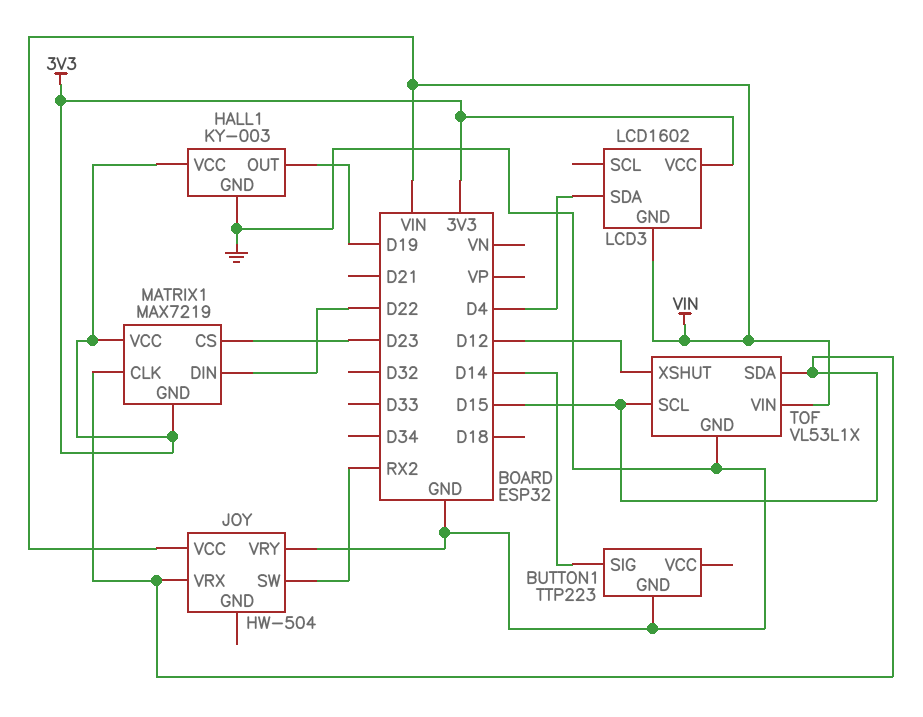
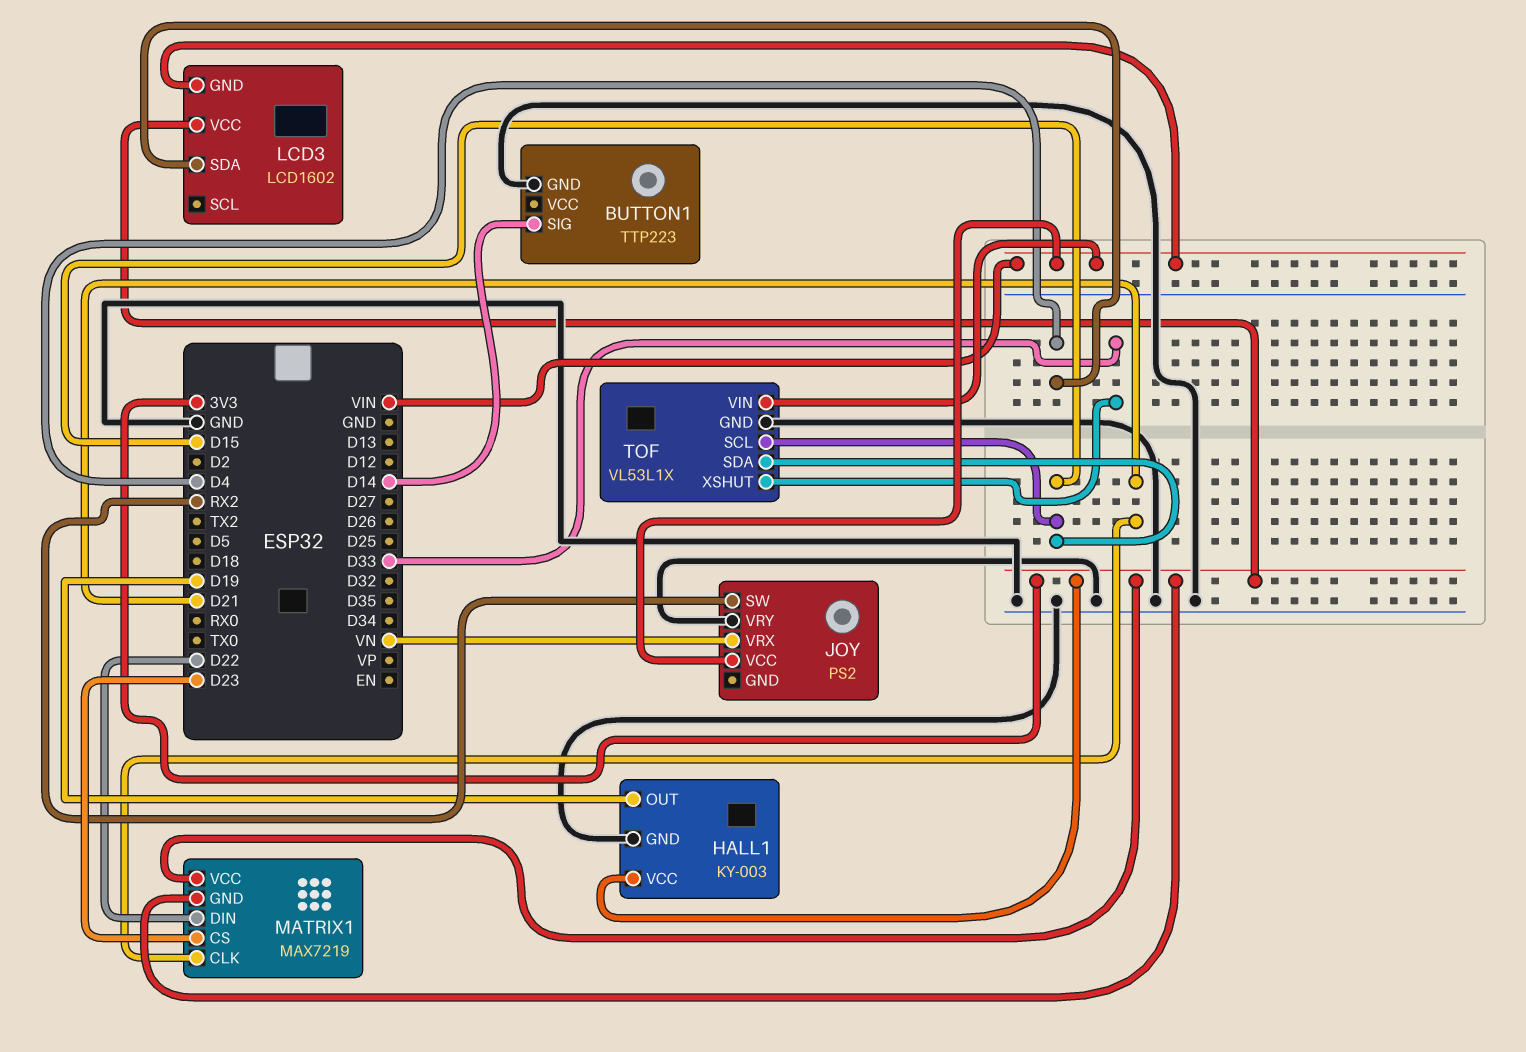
JOY: HW-504 -> PS2
JOY pin VRX: D15 -> VN
MATRIX1 pin CLK: D15 -> D21
TOF pin XSHUT: D12 -> D33

